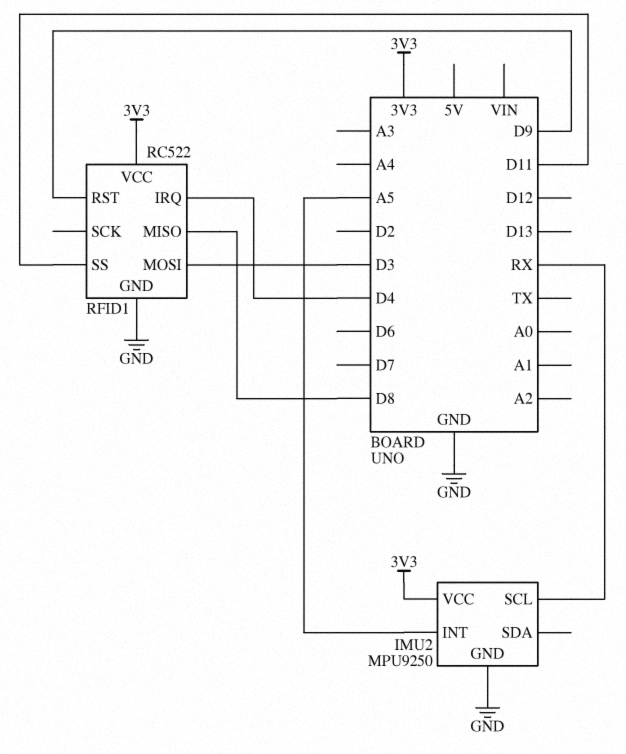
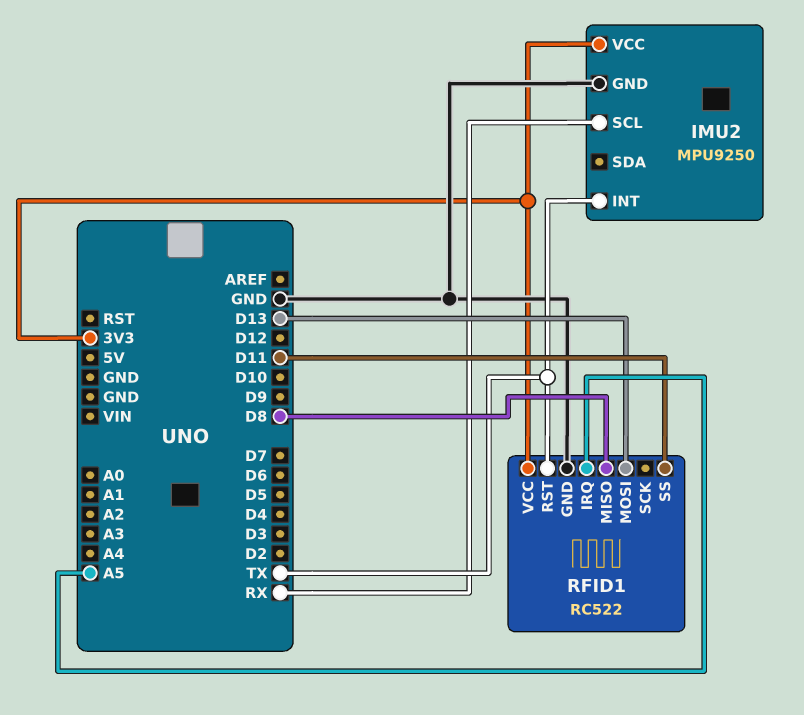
IMU2 pin INT: A5 -> TX
RFID1 pin IRQ: D4 -> A5
RFID1 pin MOSI: D3 -> D13
RFID1 pin RST: D9 -> TX

